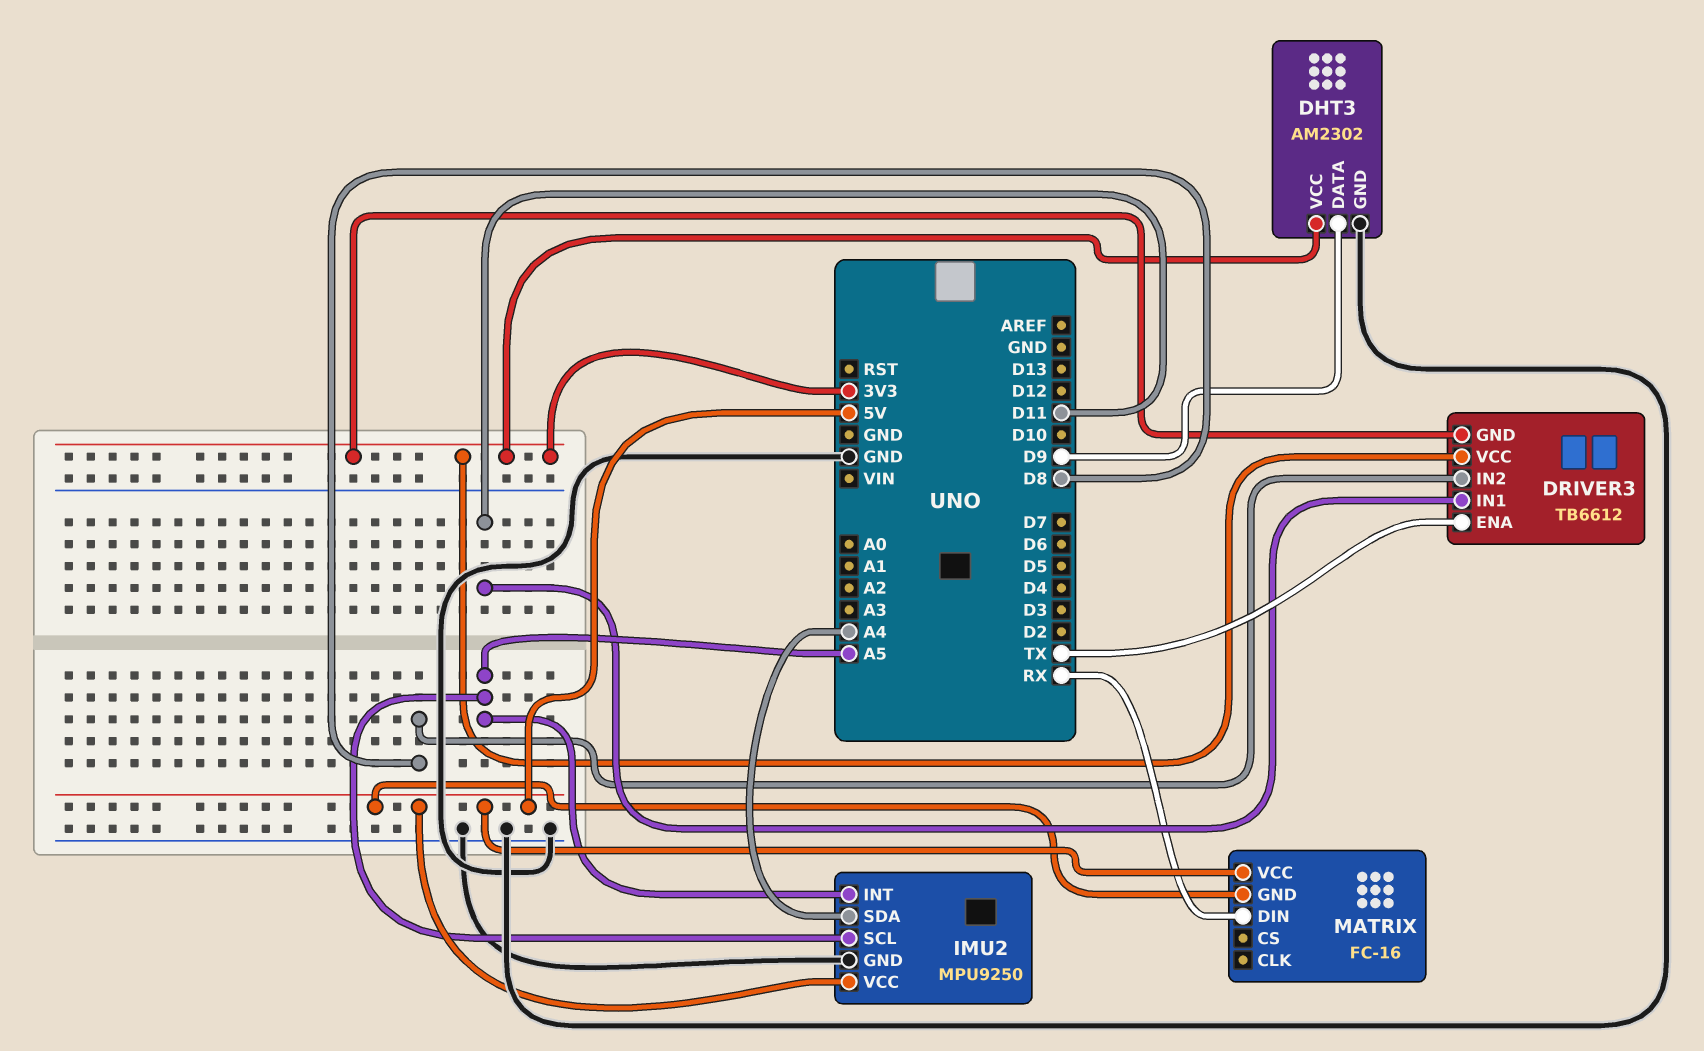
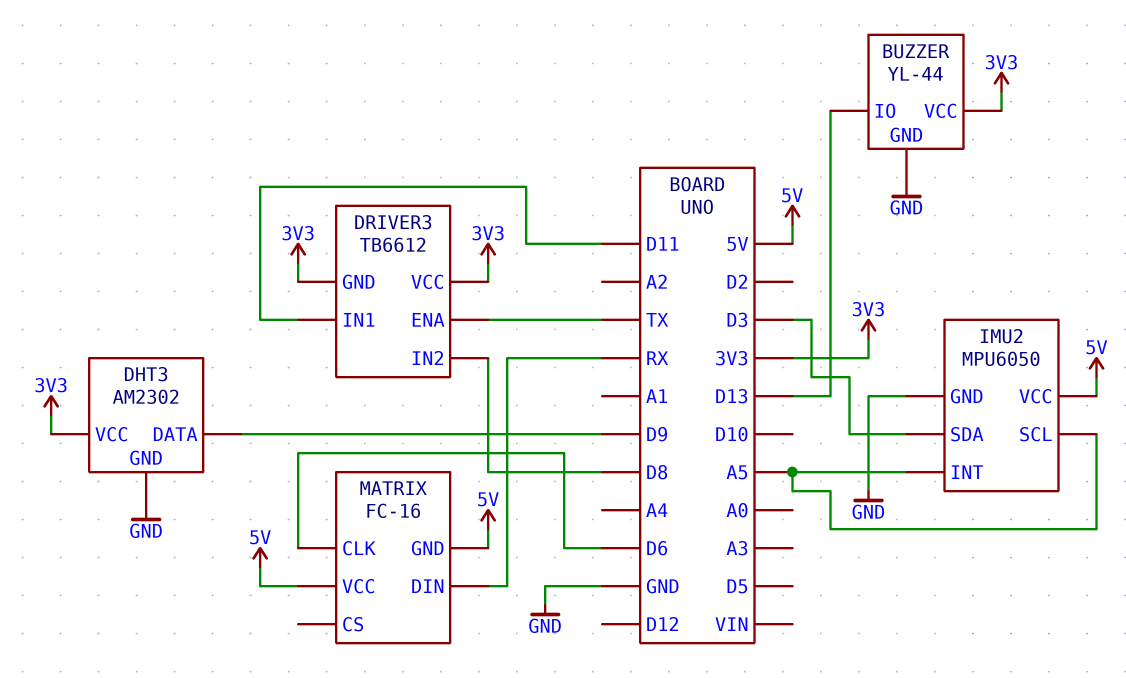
BUZZER: none -> YL-44
BUZZER pin GND: none -> GND
BUZZER pin IO: none -> D13
BUZZER pin VCC: none -> 3V3
IMU2: MPU9250 -> MPU6050
IMU2 pin SDA: A4 -> D3
MATRIX pin CLK: none -> D6

